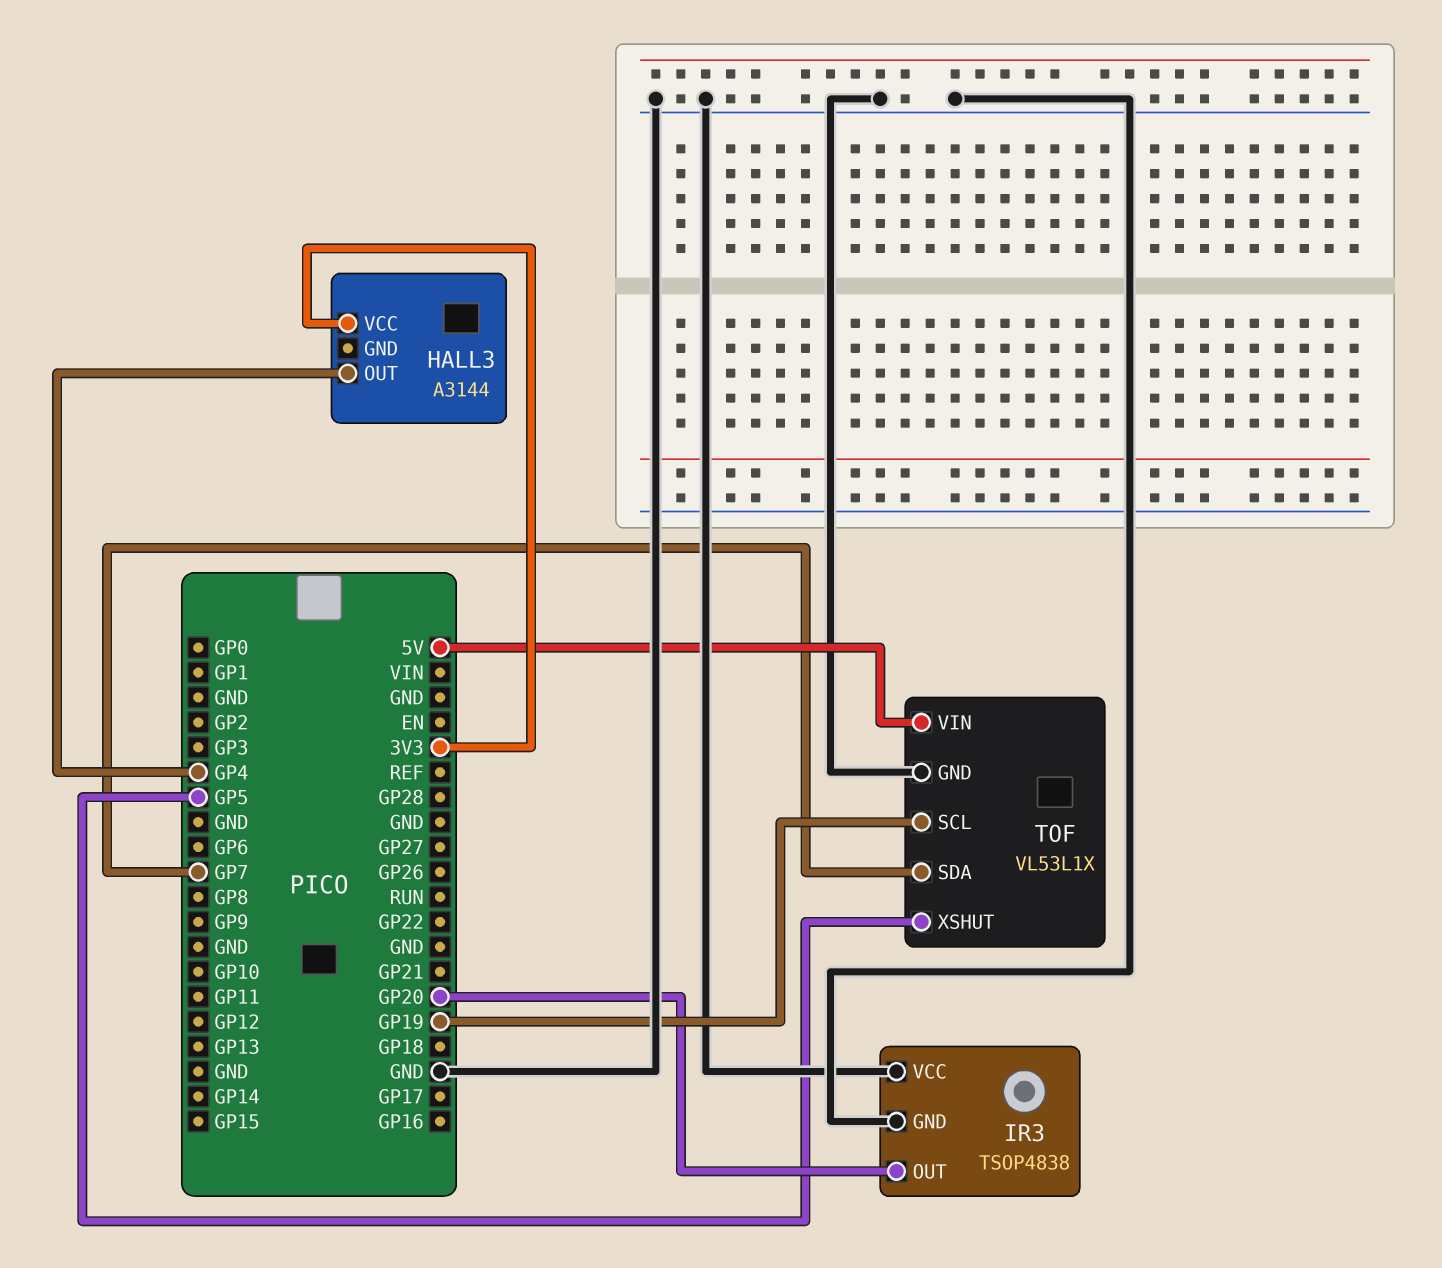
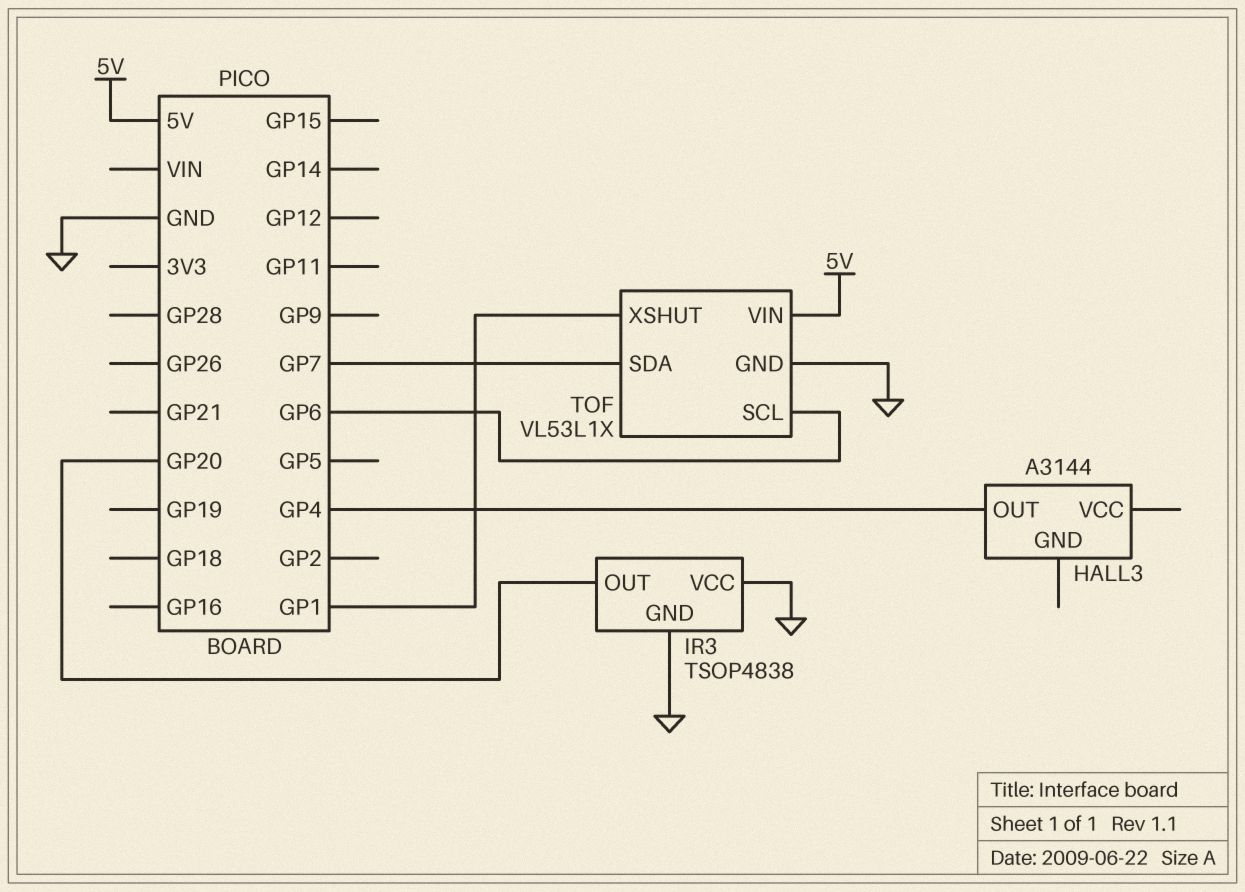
HALL3 pin VCC: 3V3 -> none
TOF pin SCL: GP19 -> GP6
TOF pin XSHUT: GP5 -> GP1

